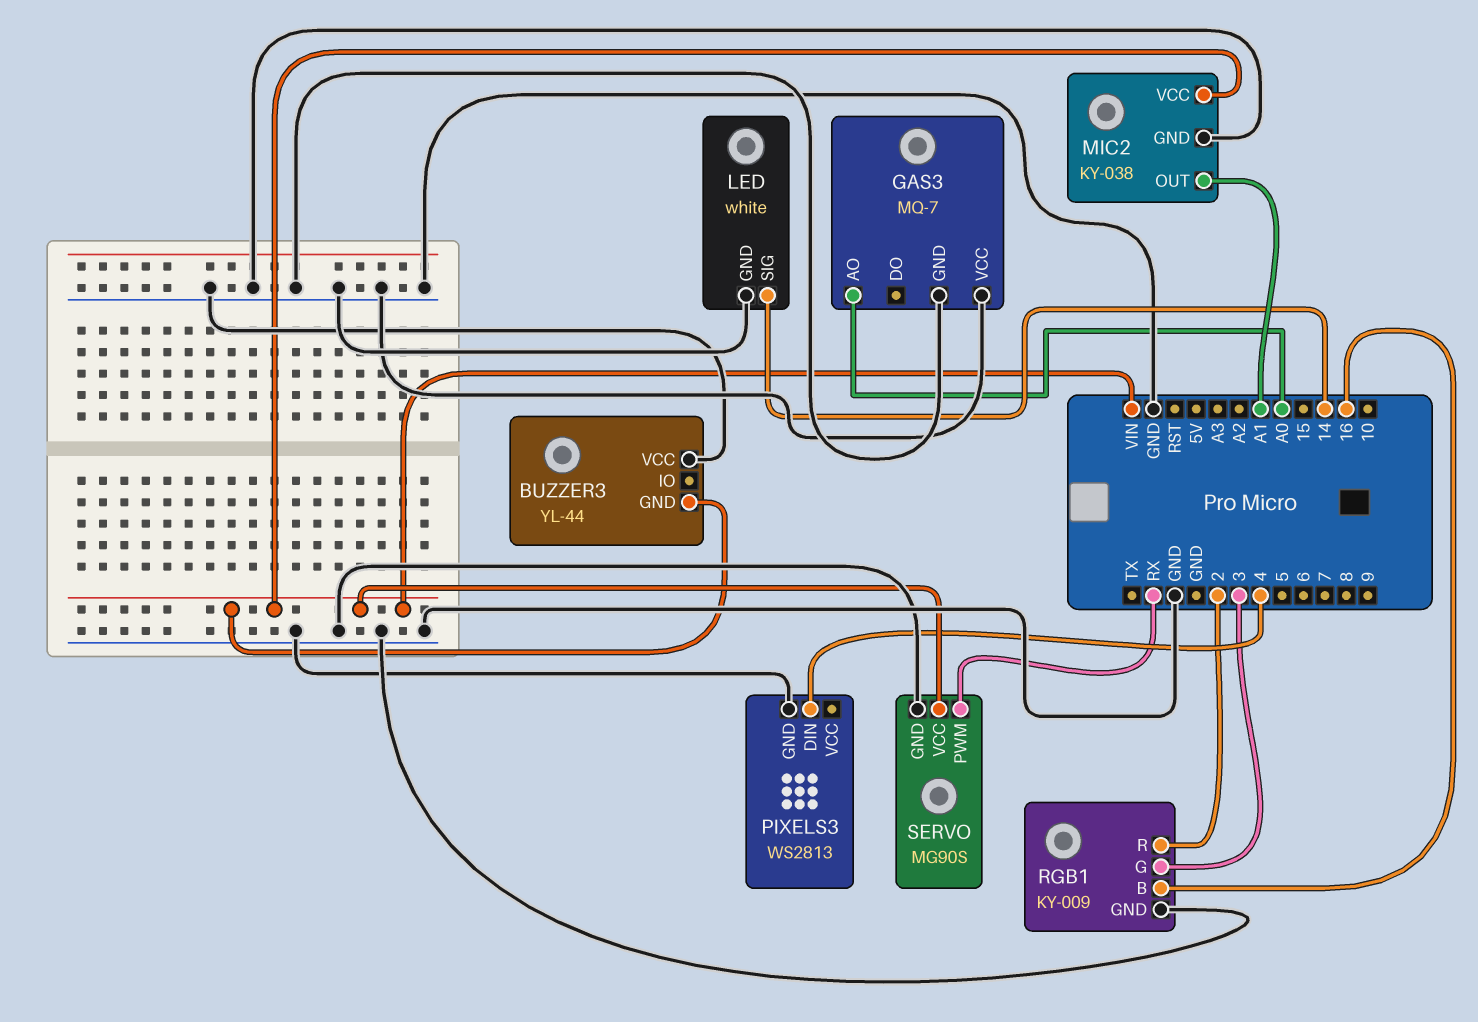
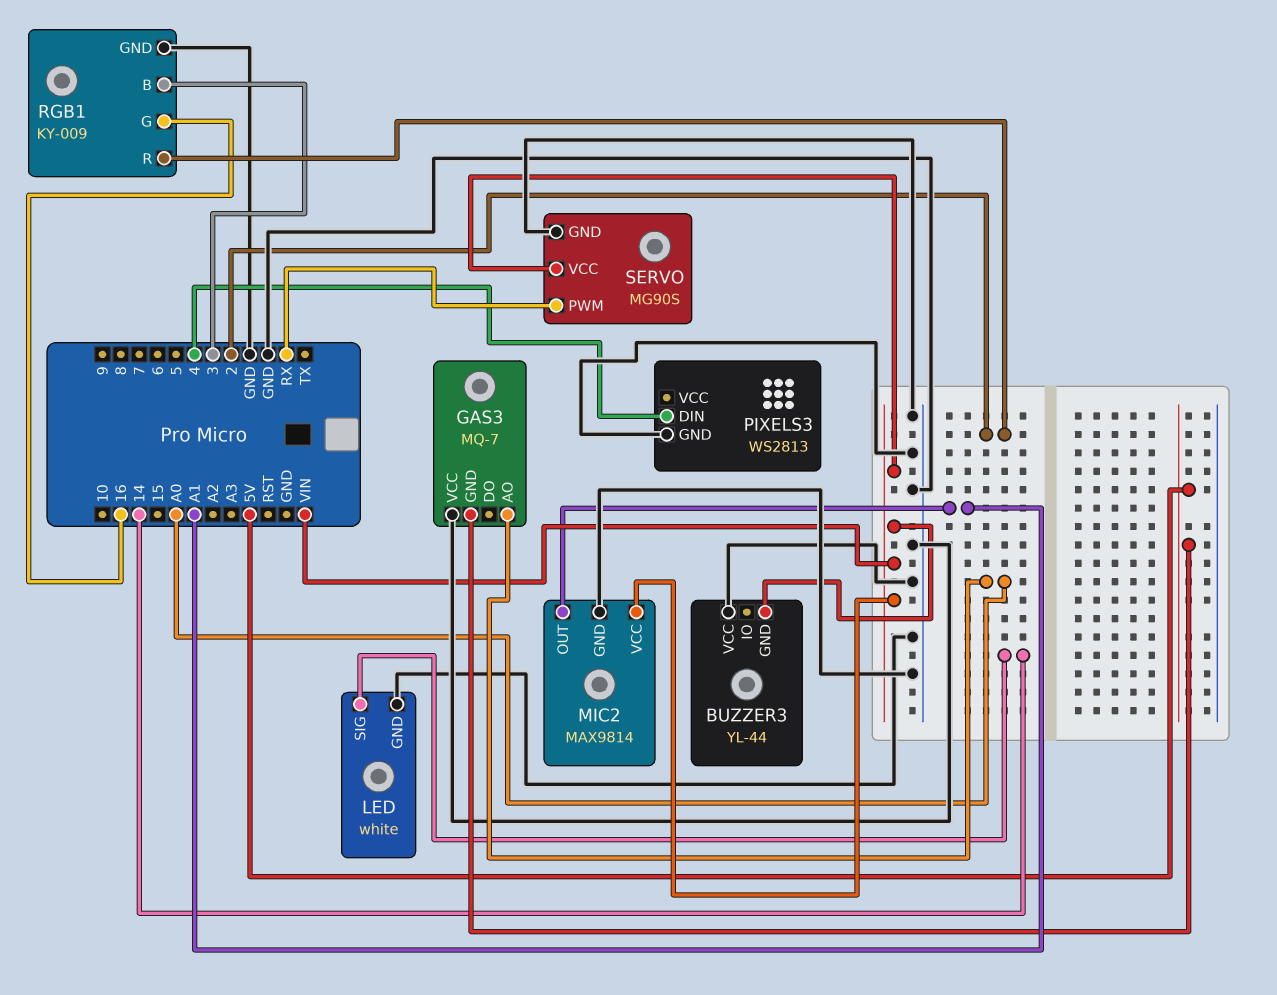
GAS3 pin GND: GND -> 5V
MIC2: KY-038 -> MAX9814
RGB1 pin B: 16 -> 3
RGB1 pin G: 3 -> 16

